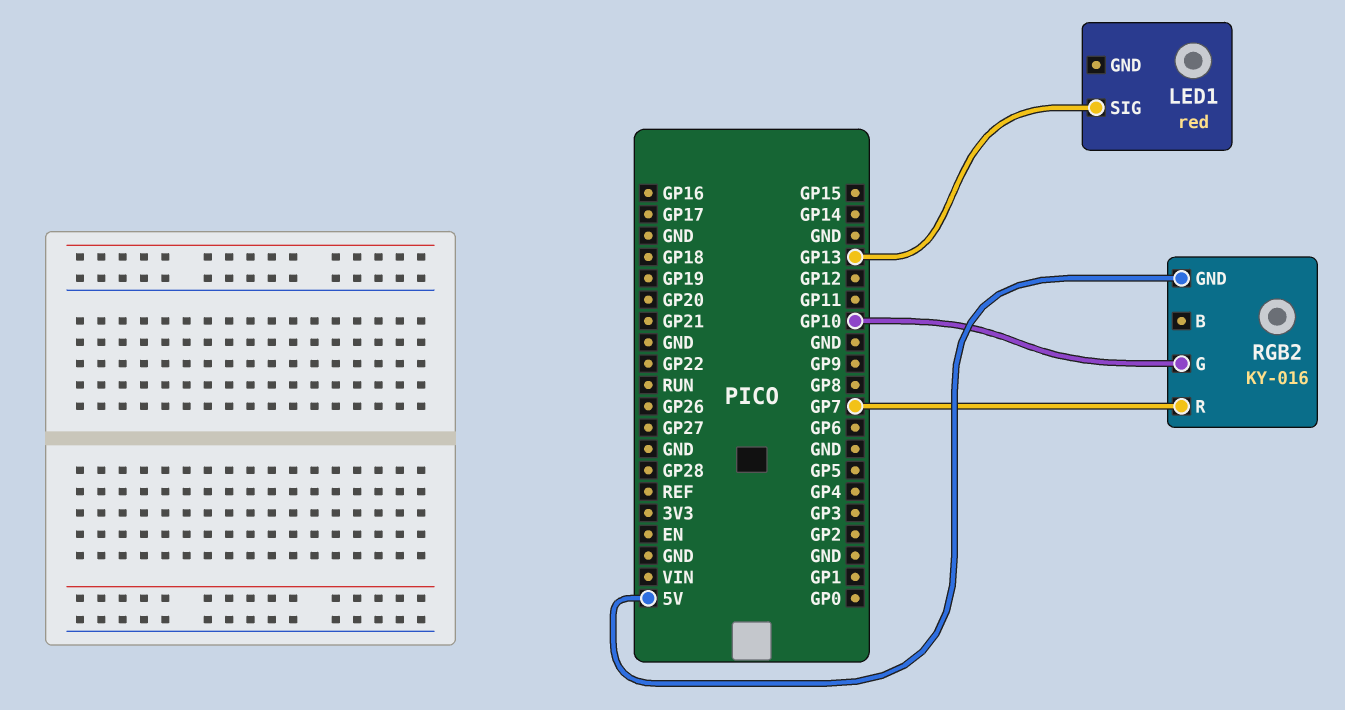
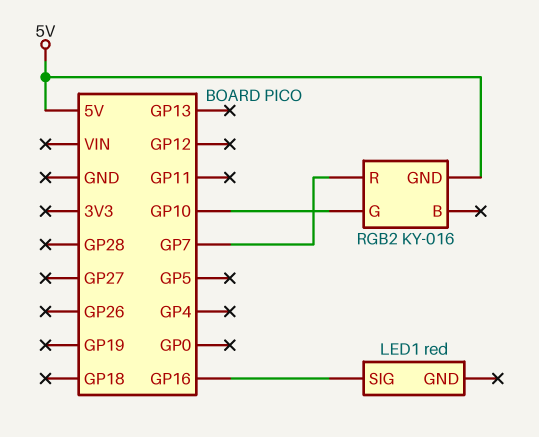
LED1 pin SIG: GP13 -> GP16

